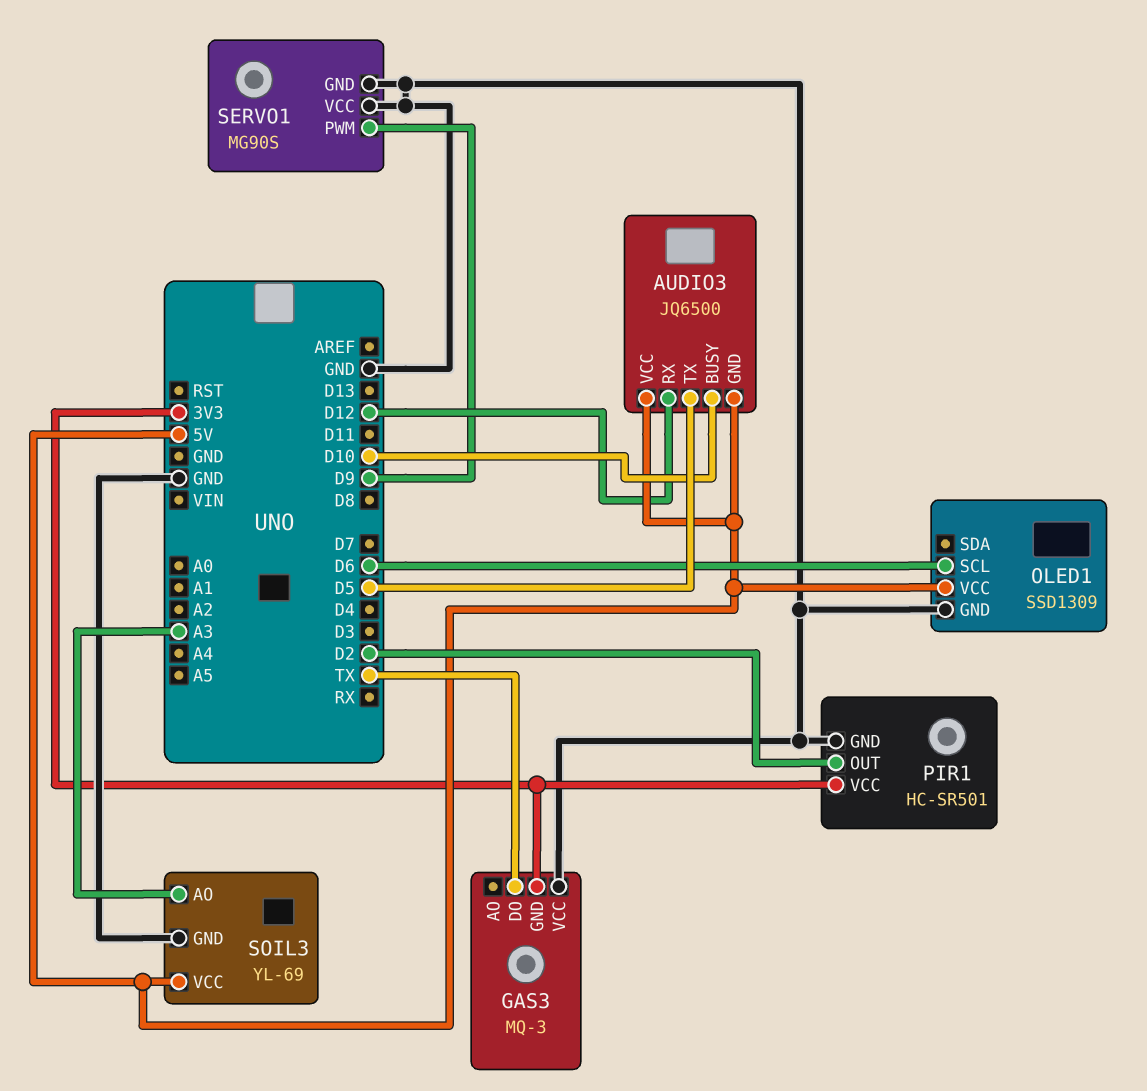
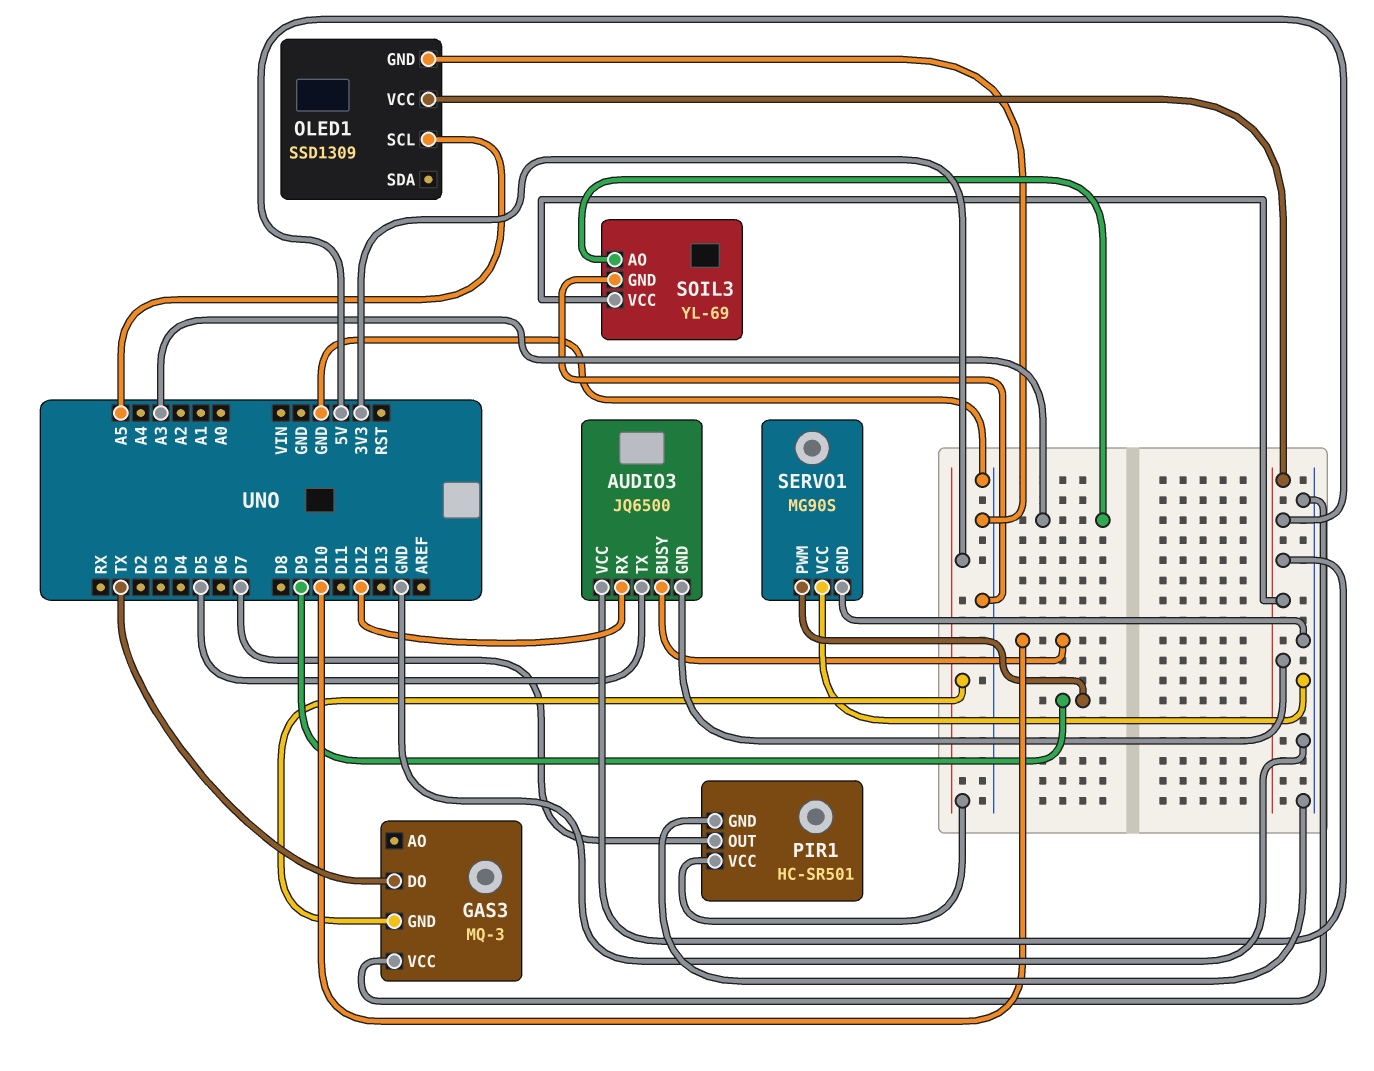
OLED1 pin SCL: D6 -> A5
PIR1 pin OUT: D2 -> D7

